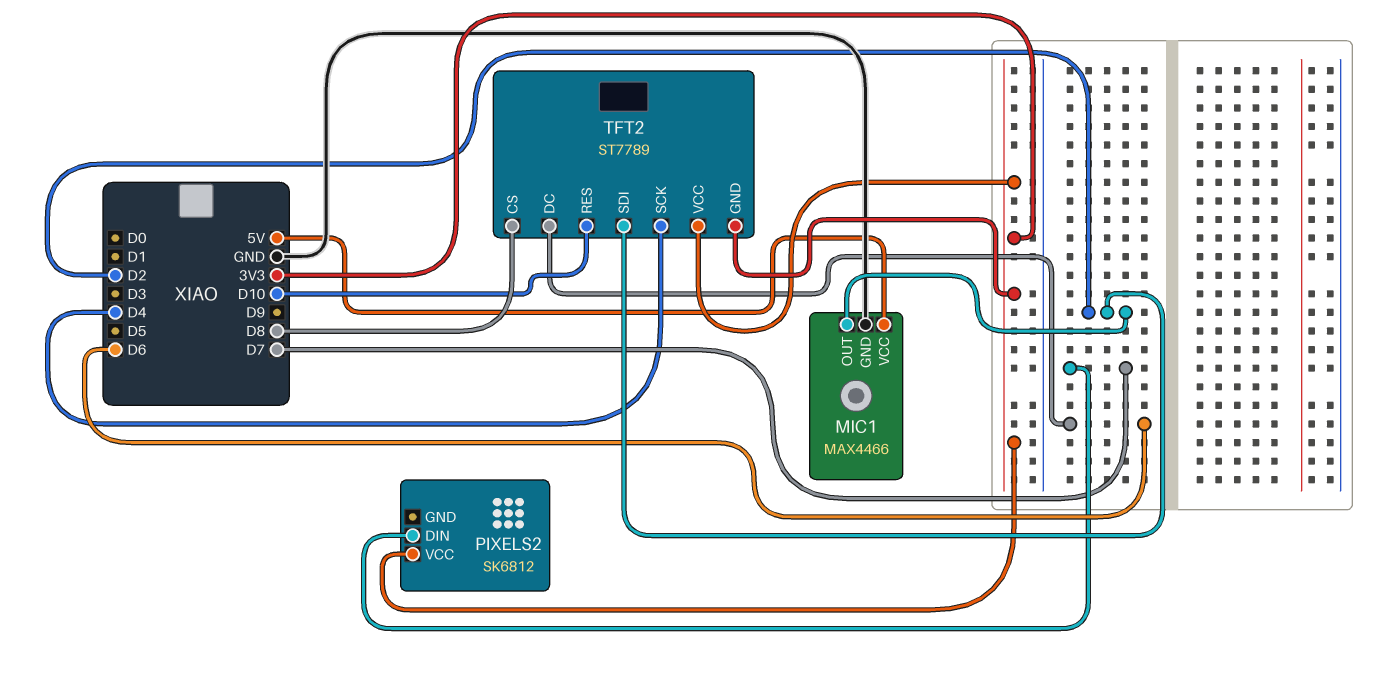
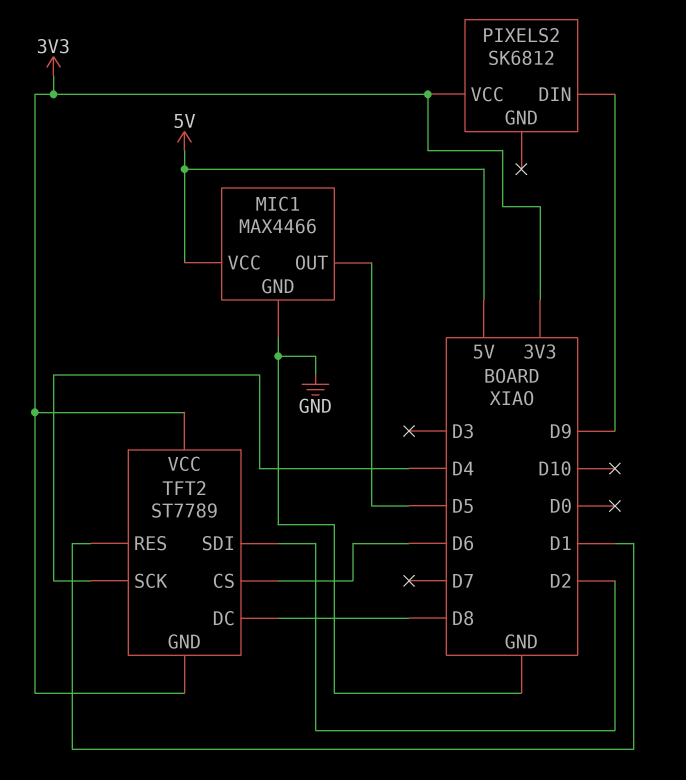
MIC1 pin OUT: D2 -> D5
PIXELS2 pin DIN: D7 -> D9
TFT2 pin CS: D8 -> D6
TFT2 pin DC: D6 -> D8
TFT2 pin RES: D10 -> D1

